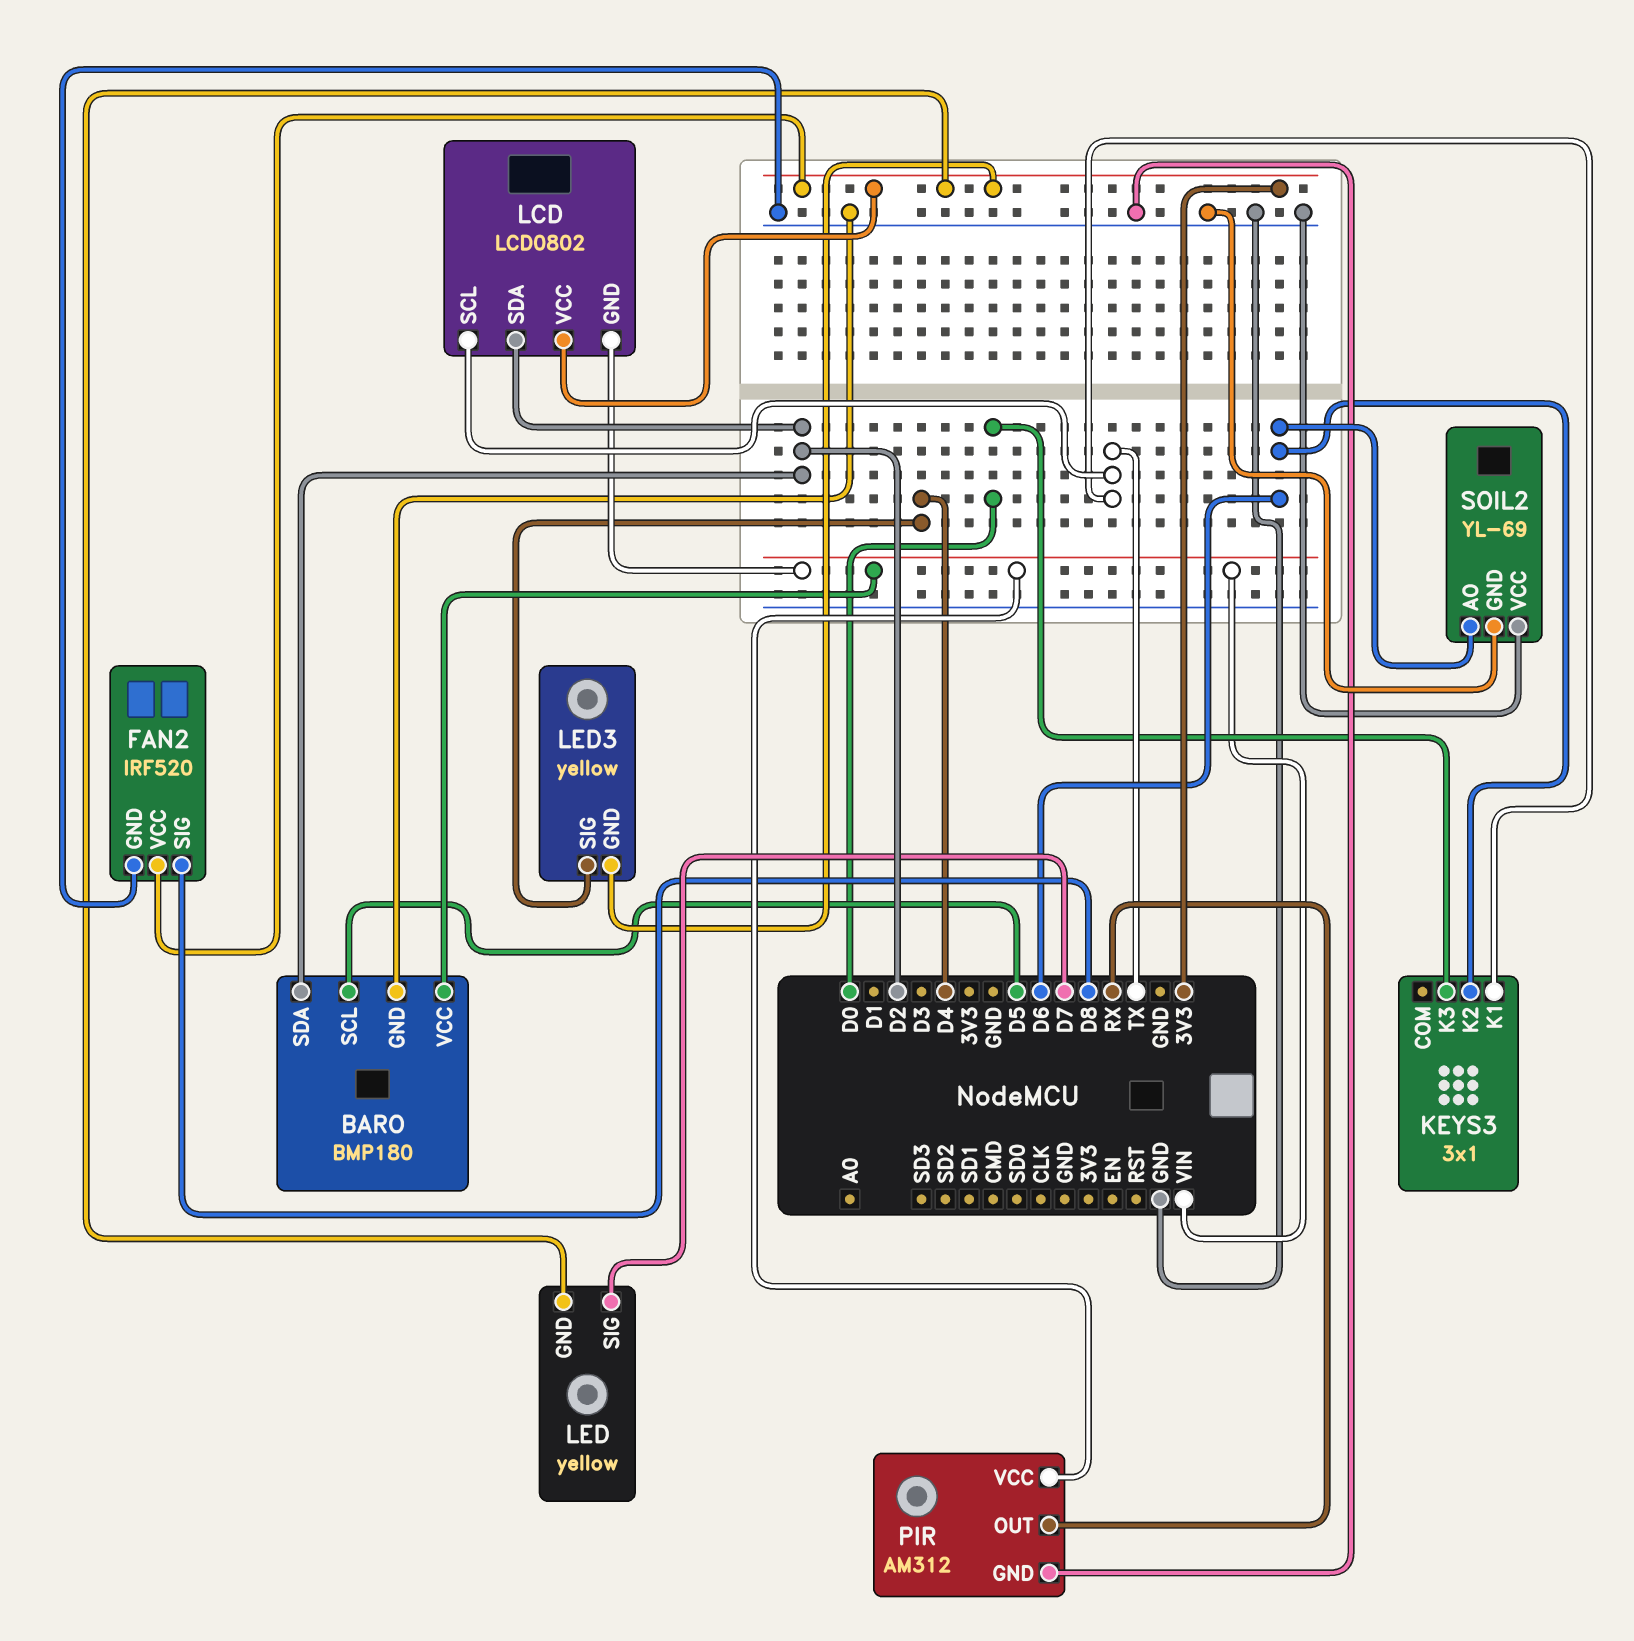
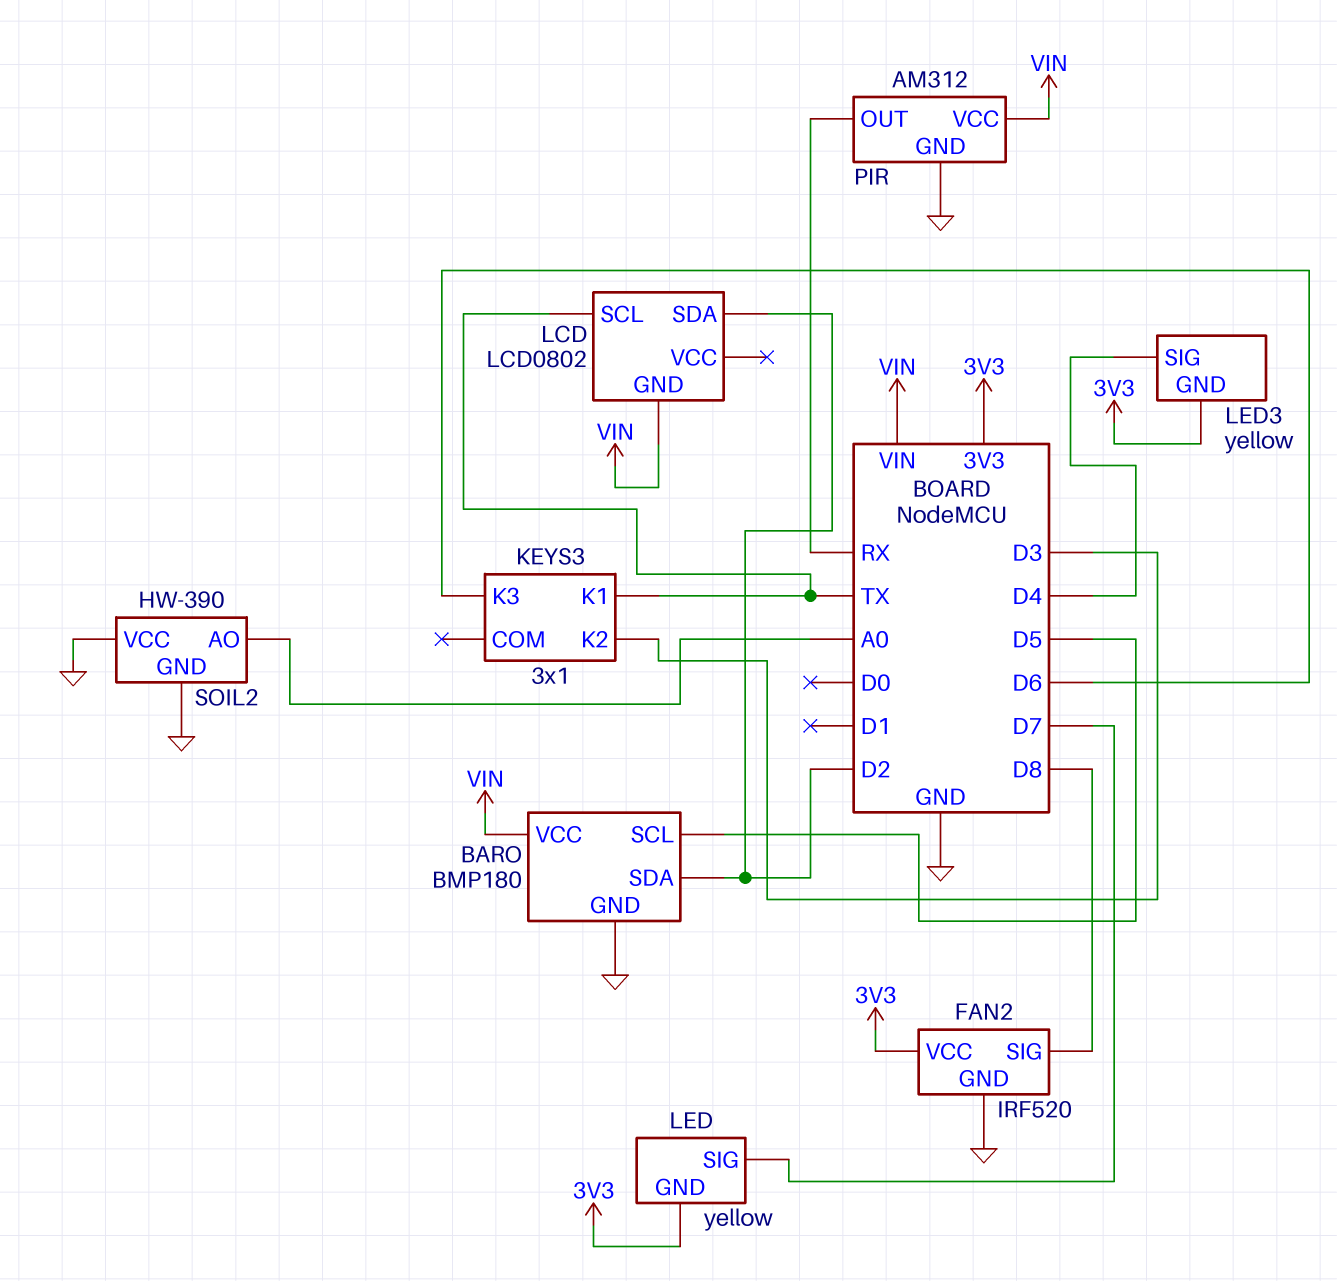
KEYS3 pin K2: D6 -> D3
KEYS3 pin K3: D0 -> D6
LCD pin VCC: 3V3 -> none
SOIL2: YL-69 -> HW-390
SOIL2 pin AO: D6 -> A0

